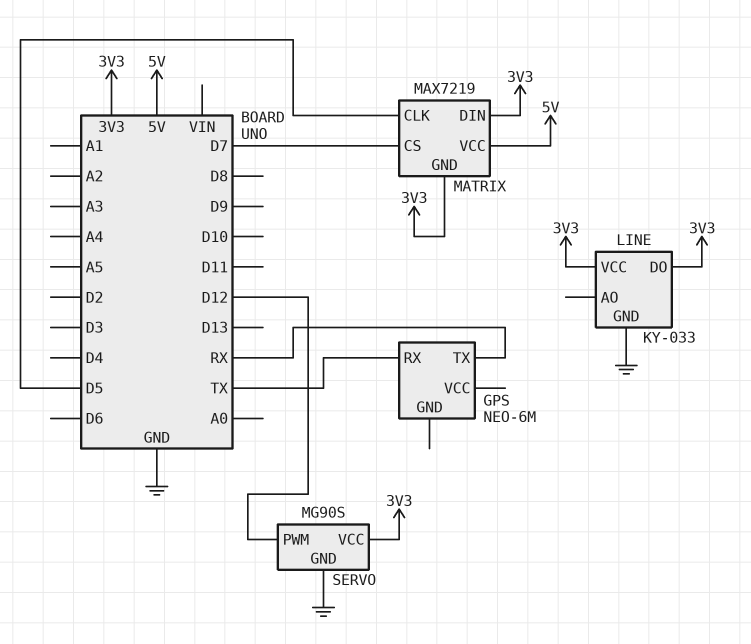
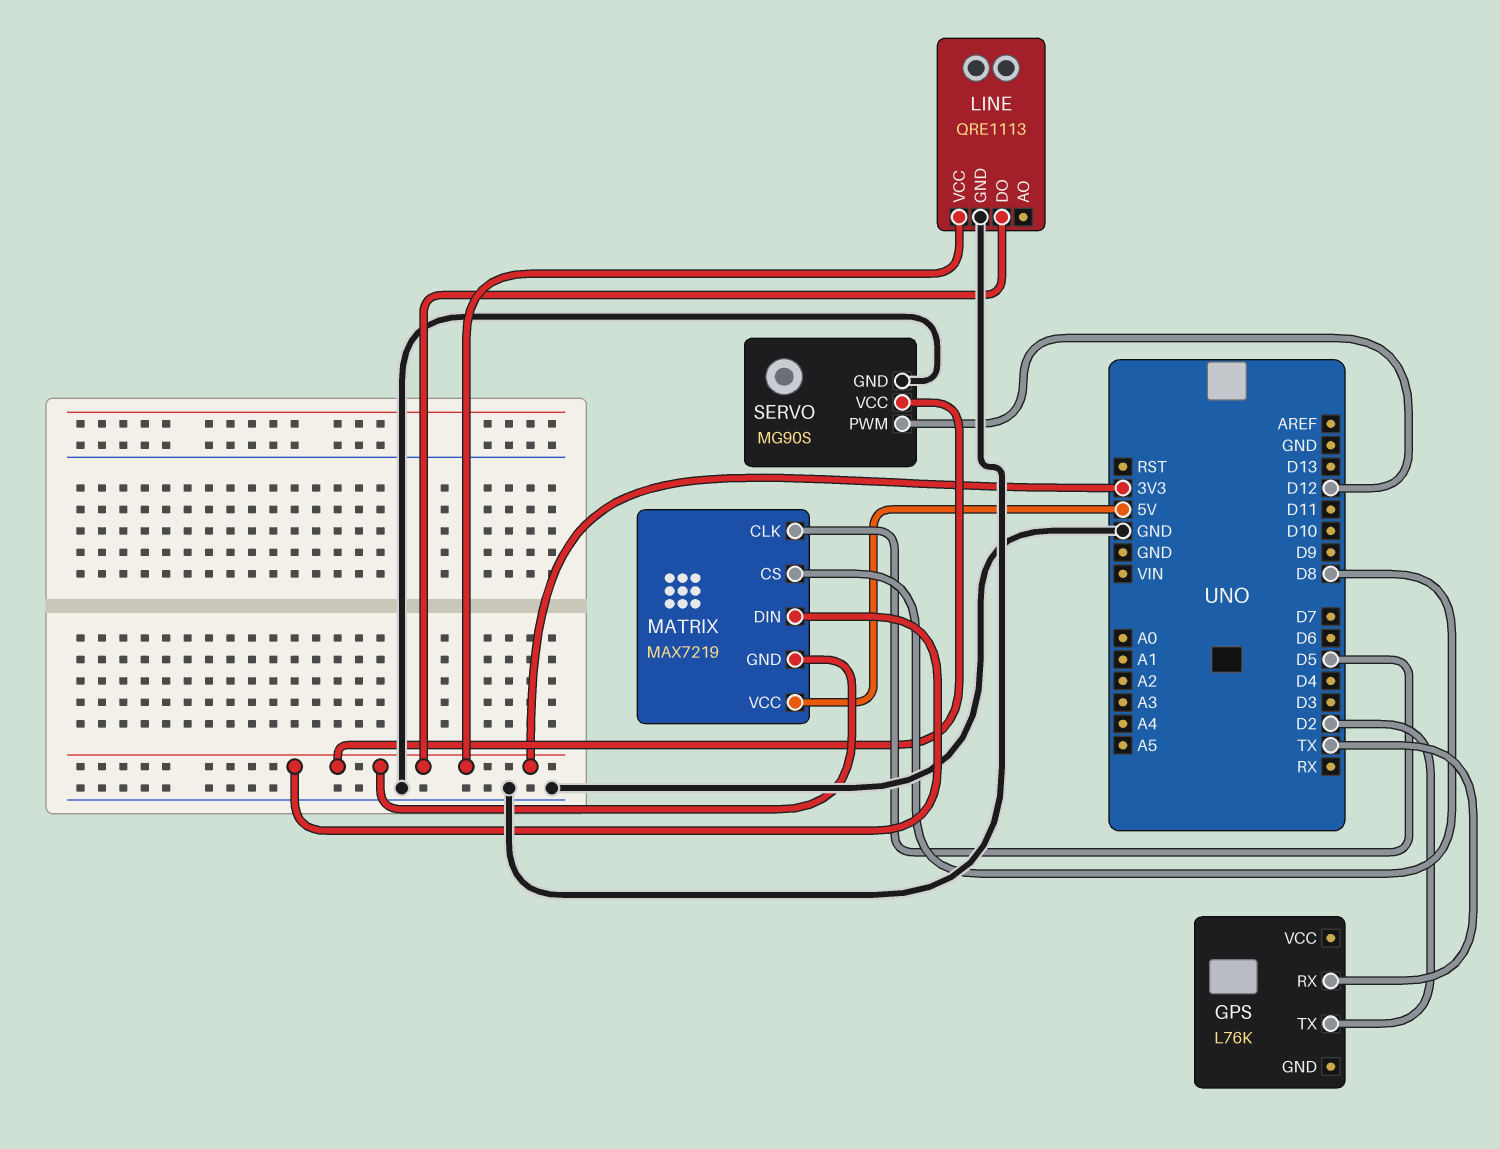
GPS: NEO-6M -> L76K
GPS pin TX: RX -> D2
LINE: KY-033 -> QRE1113
MATRIX pin CS: D7 -> D8

